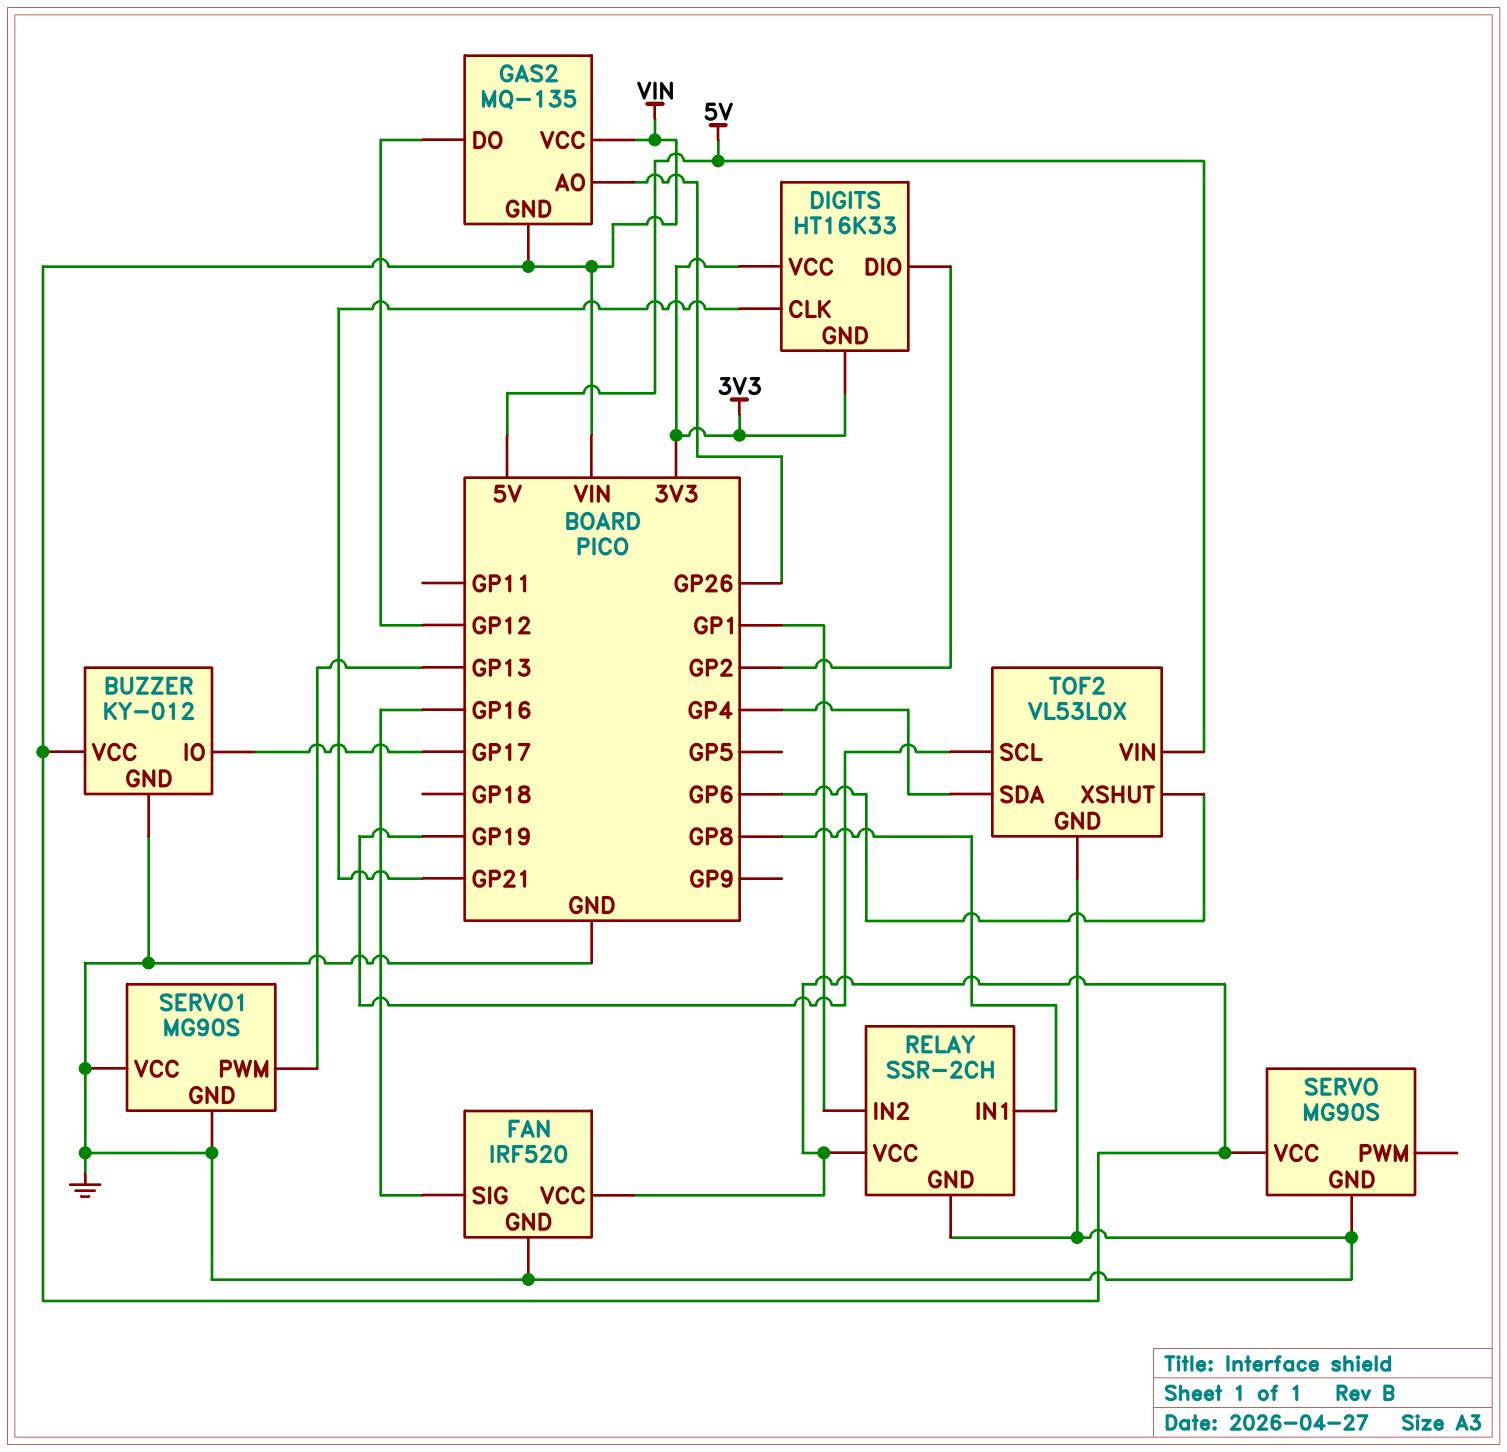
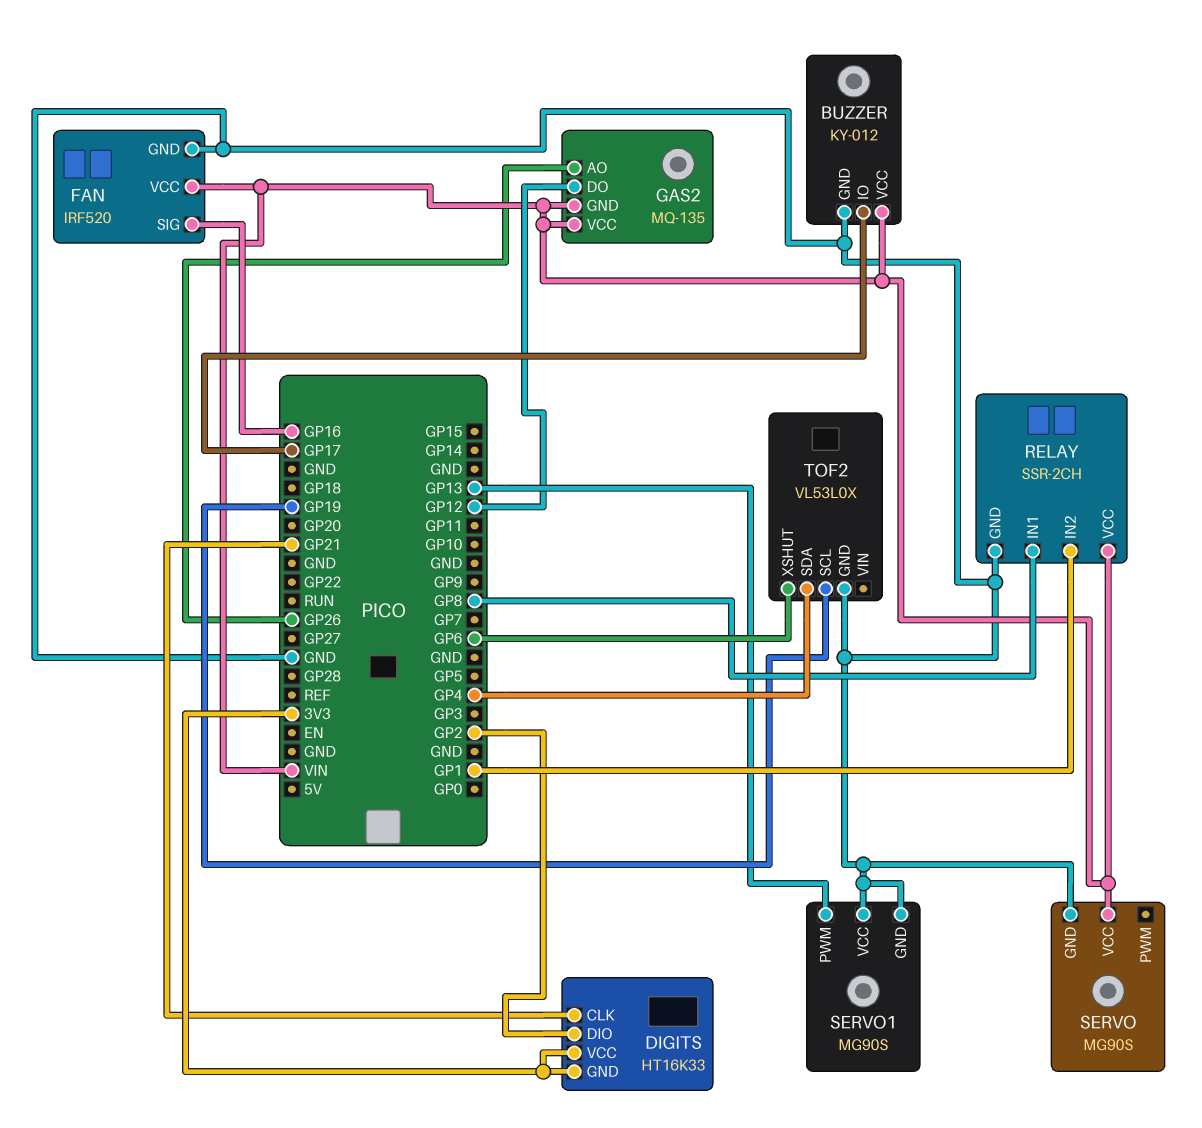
TOF2 pin VIN: 5V -> none

